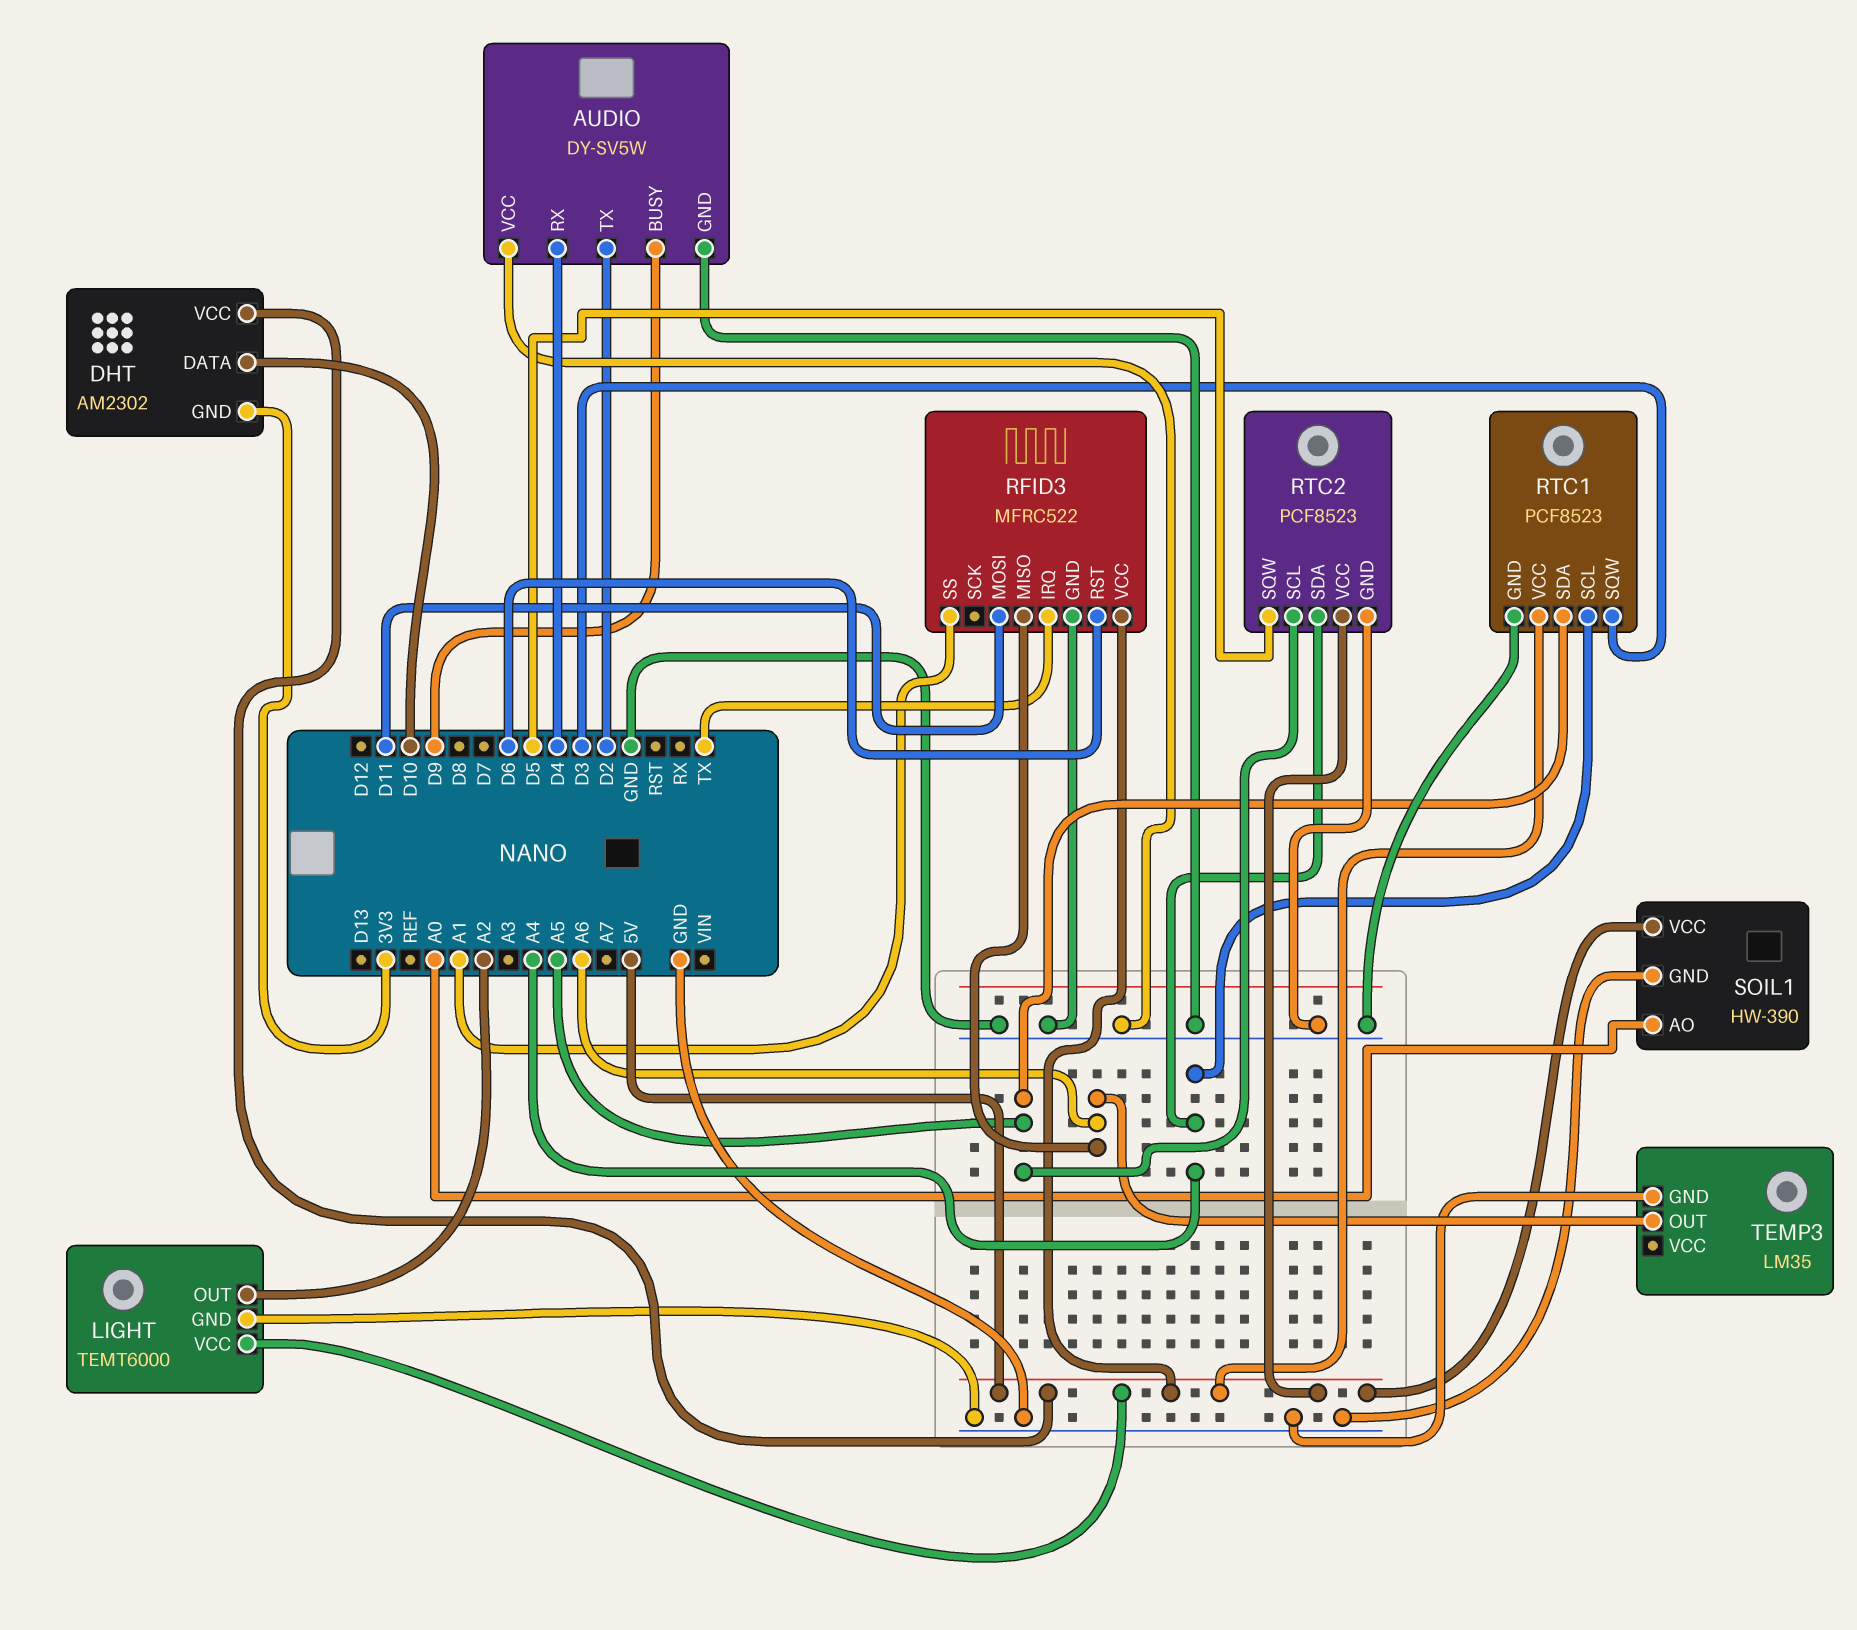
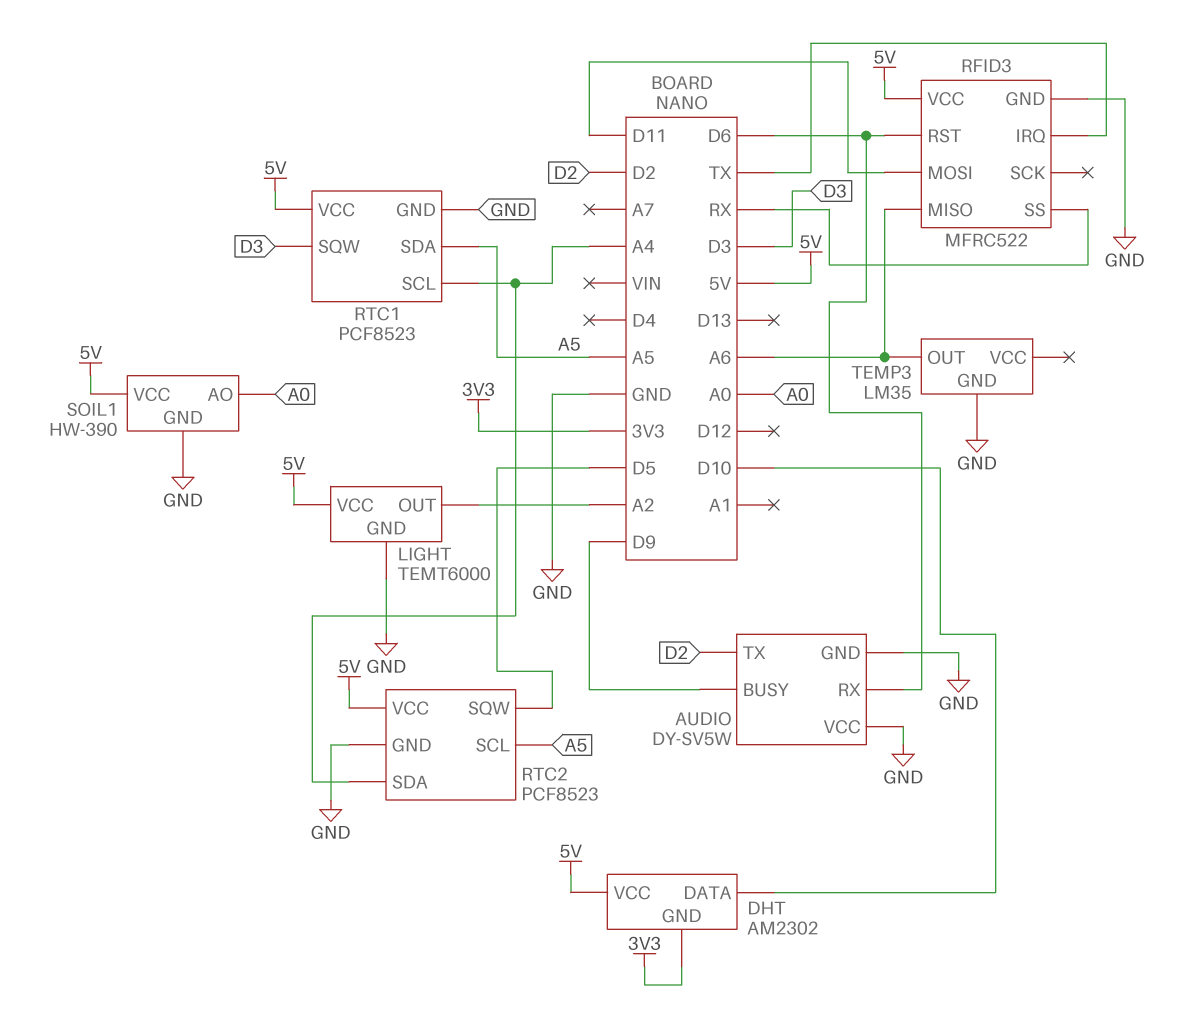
AUDIO pin RX: D4 -> D6
RFID3 pin SS: A1 -> RX

